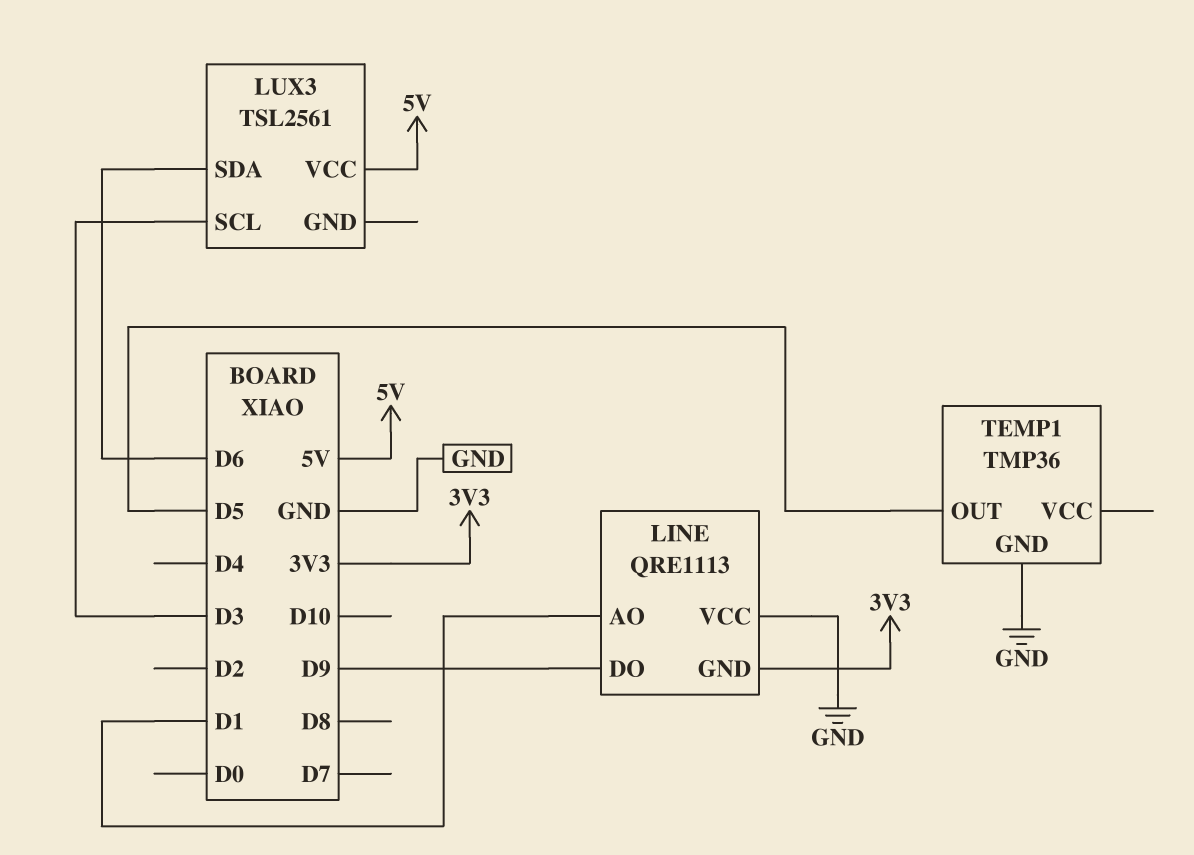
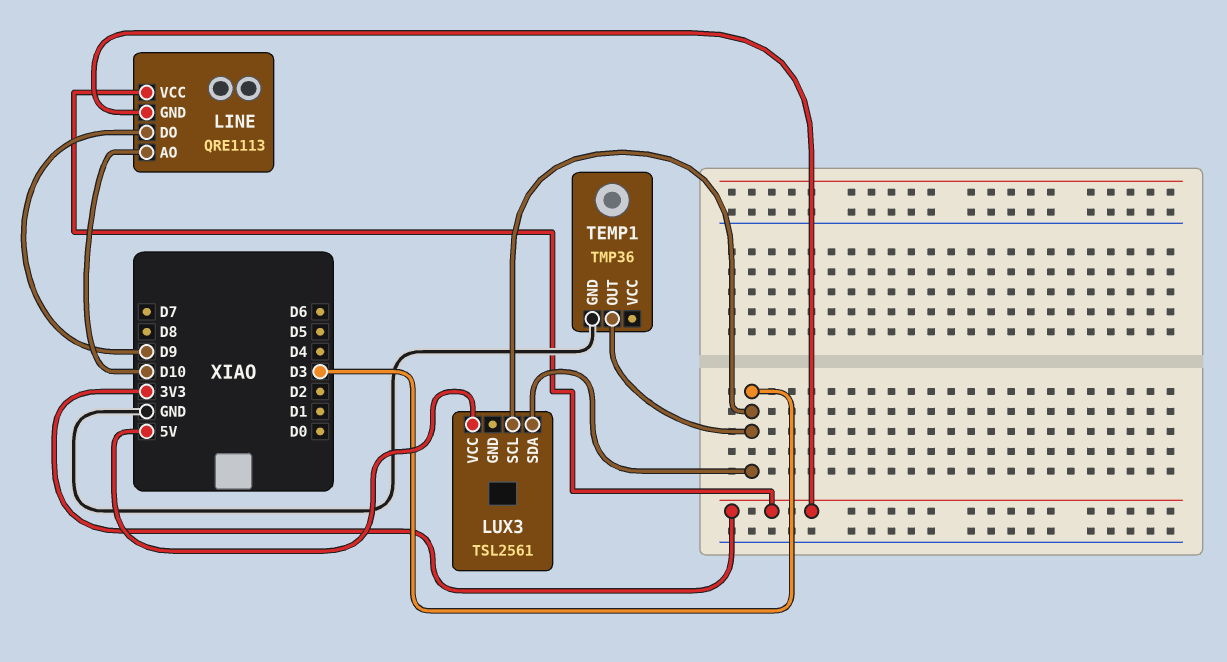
LINE pin AO: D1 -> D10
LINE pin VCC: GND -> 3V3
LUX3 pin SDA: D6 -> D3
TEMP1 pin OUT: D5 -> D3

